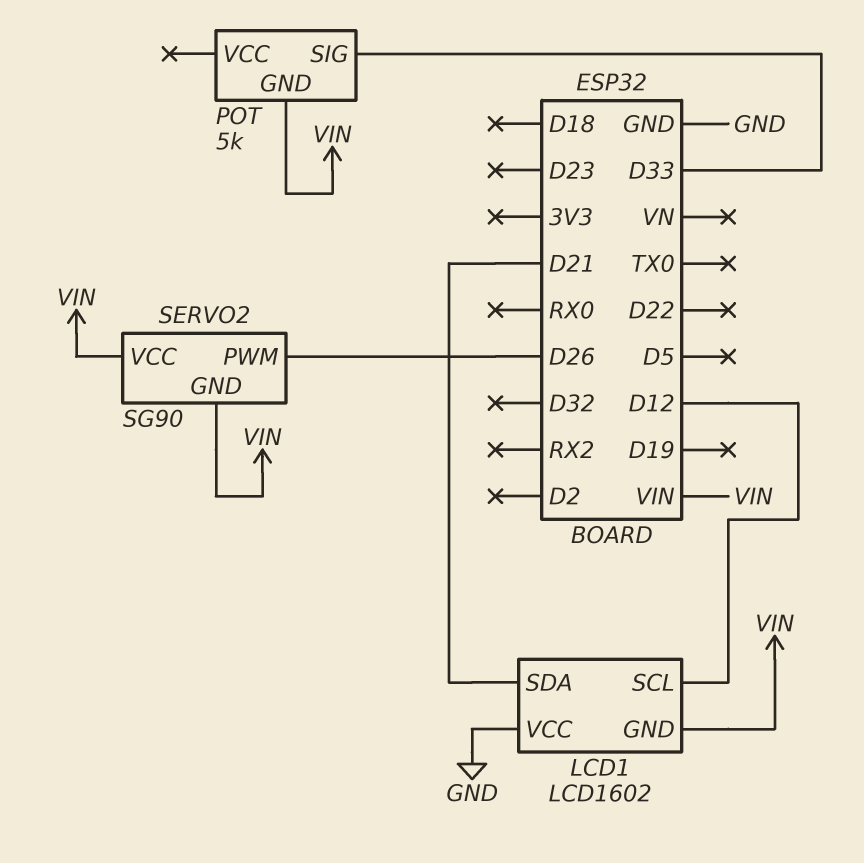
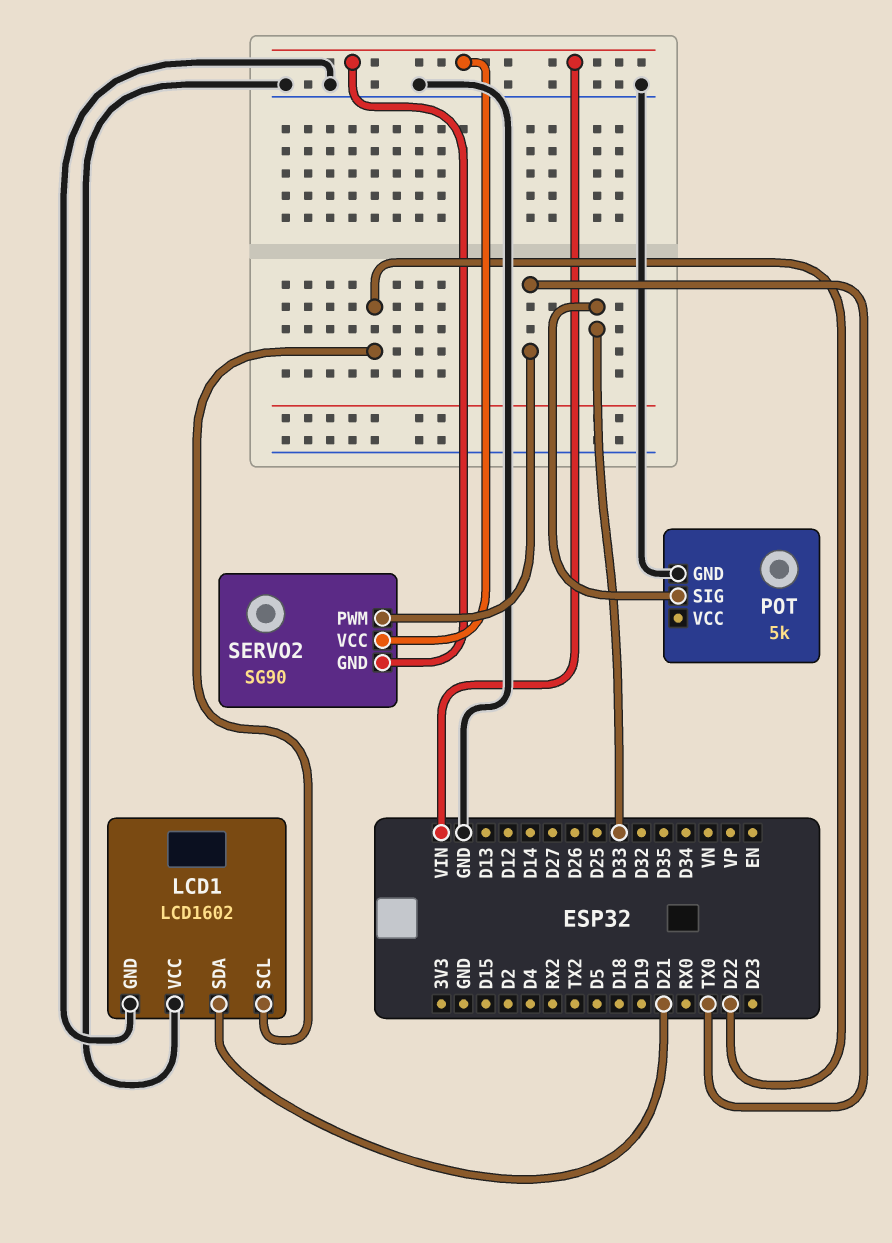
LCD1 pin GND: VIN -> GND
LCD1 pin SCL: D12 -> D22
POT pin GND: VIN -> GND
SERVO2 pin PWM: D26 -> TX0

